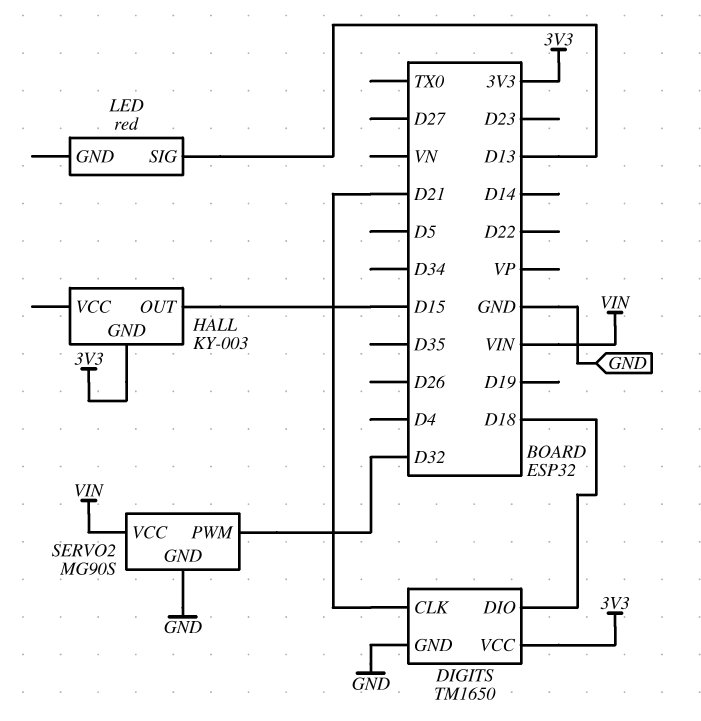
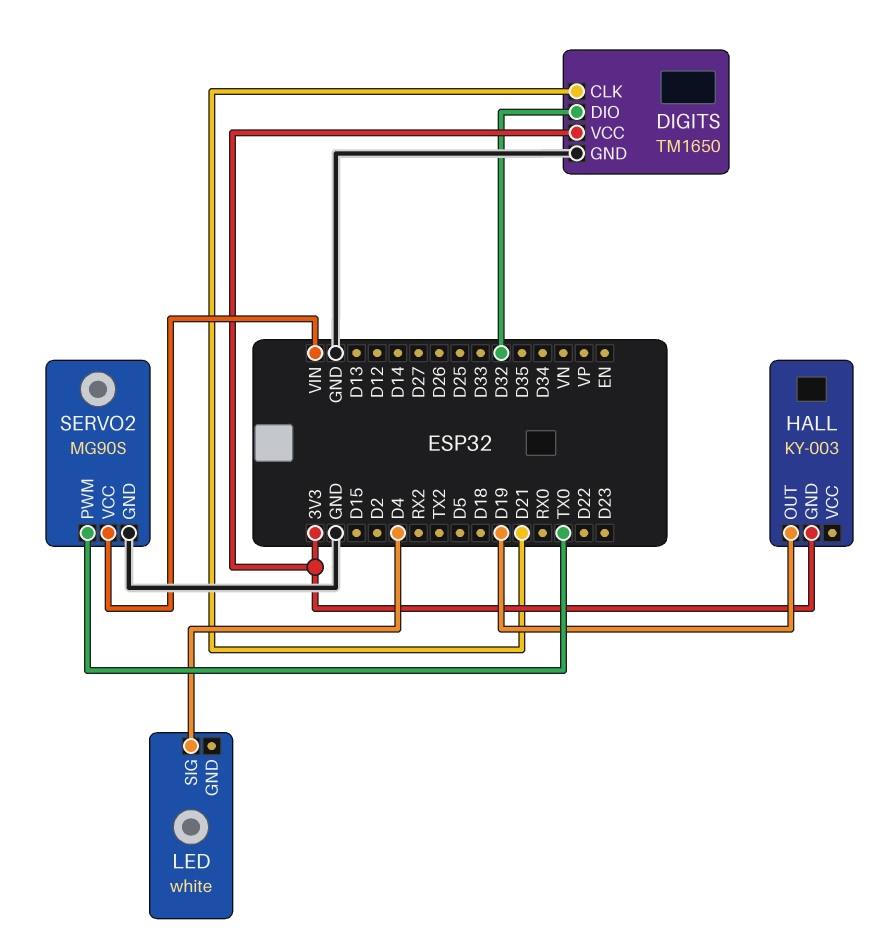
DIGITS pin DIO: D18 -> D32
HALL pin OUT: D15 -> D19
LED: red -> white
LED pin SIG: D13 -> D4
SERVO2 pin PWM: D32 -> TX0

